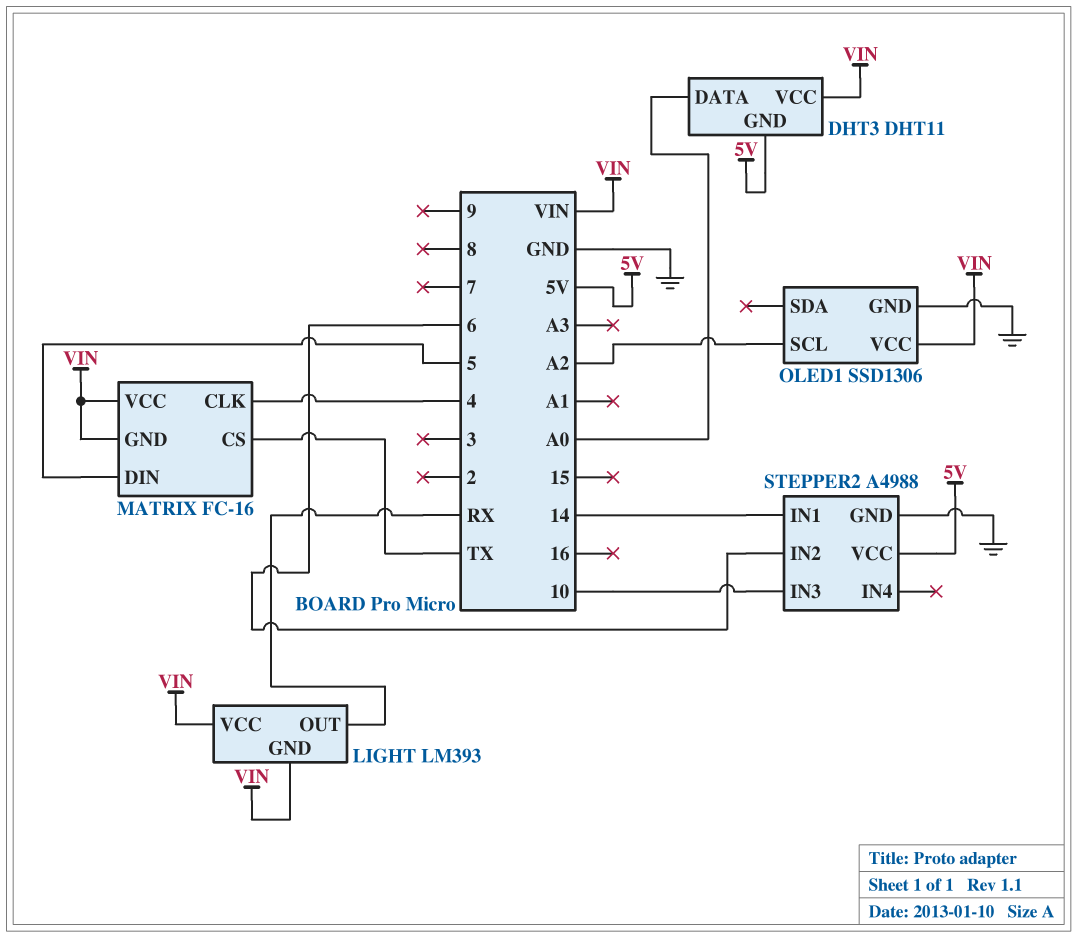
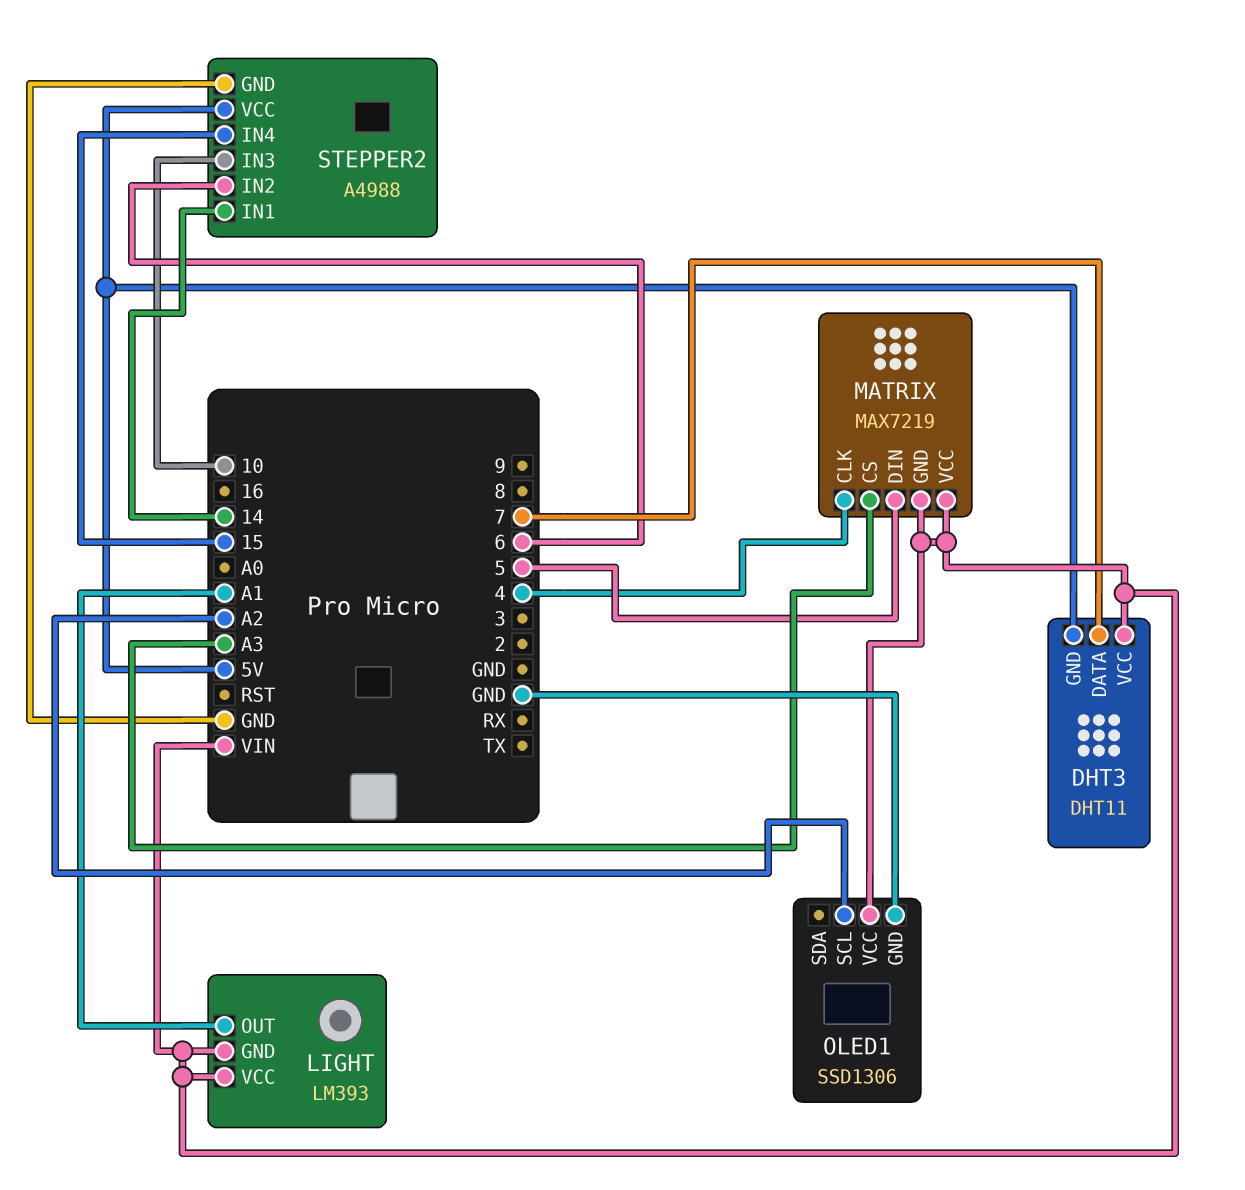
DHT3 pin DATA: A0 -> 7
LIGHT pin OUT: RX -> A1
MATRIX: FC-16 -> MAX7219
MATRIX pin CS: TX -> A3
STEPPER2 pin IN4: none -> 15

